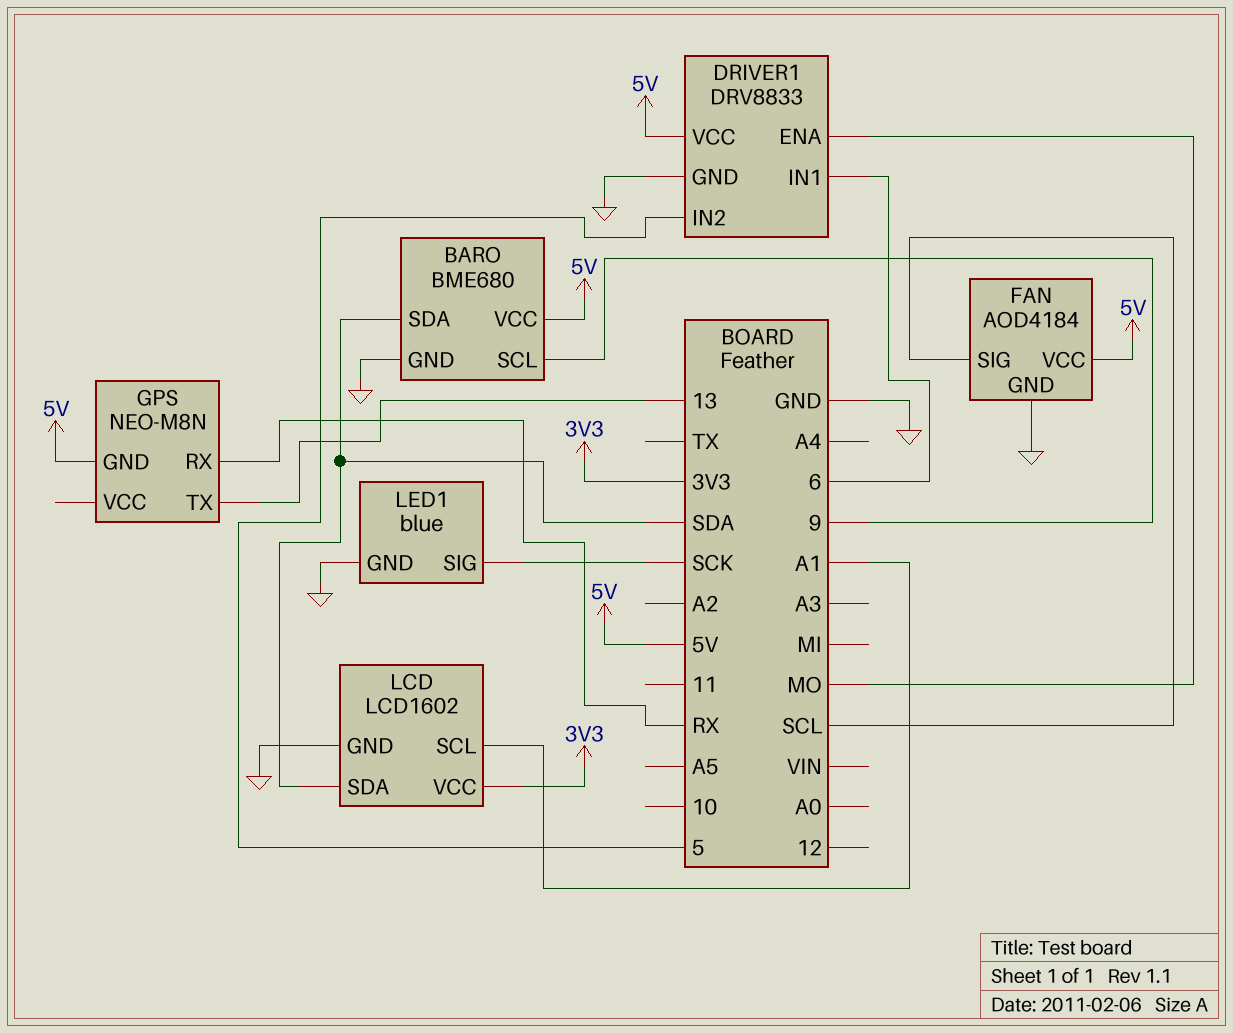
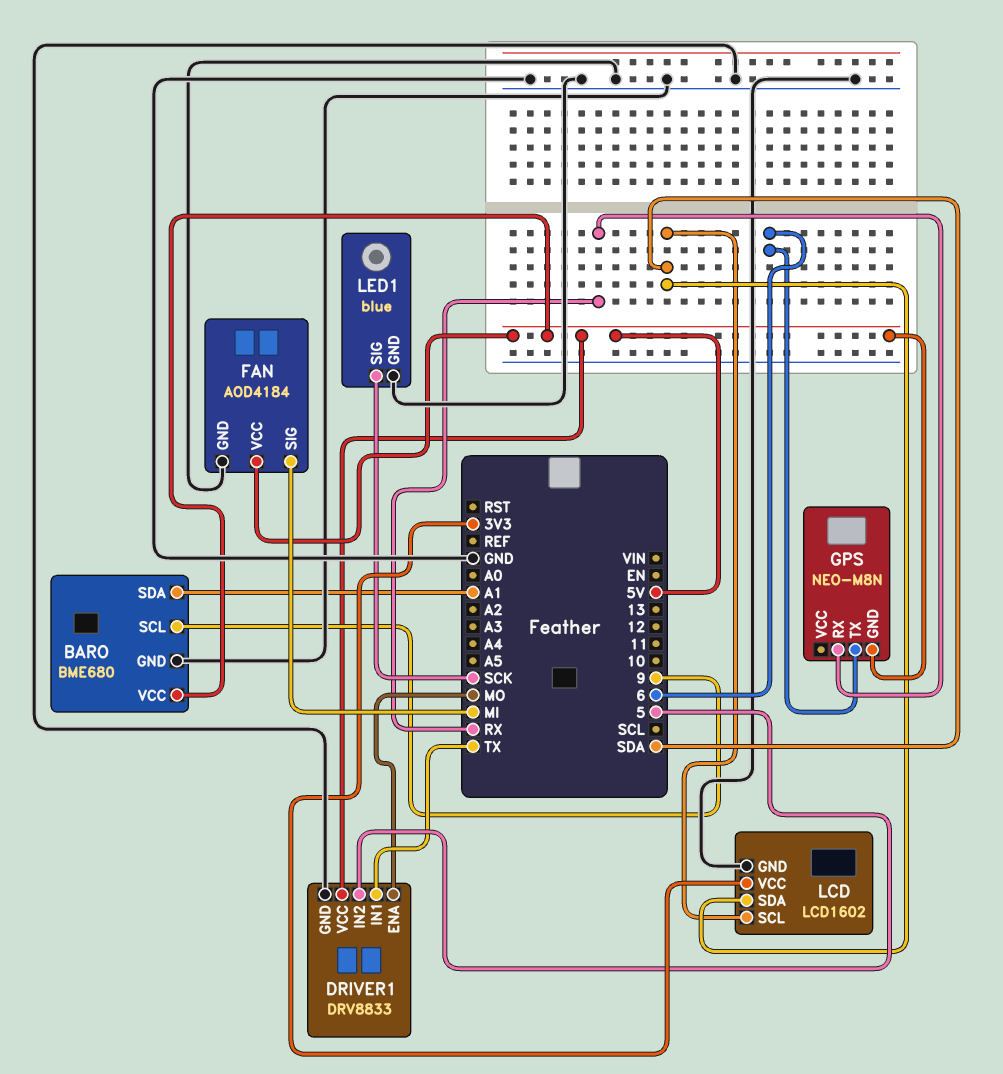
BARO pin SDA: SDA -> A1
DRIVER1 pin IN1: 6 -> TX
FAN pin SIG: SCL -> MI
GPS pin TX: 13 -> 6
LCD pin SCL: A1 -> SDA

